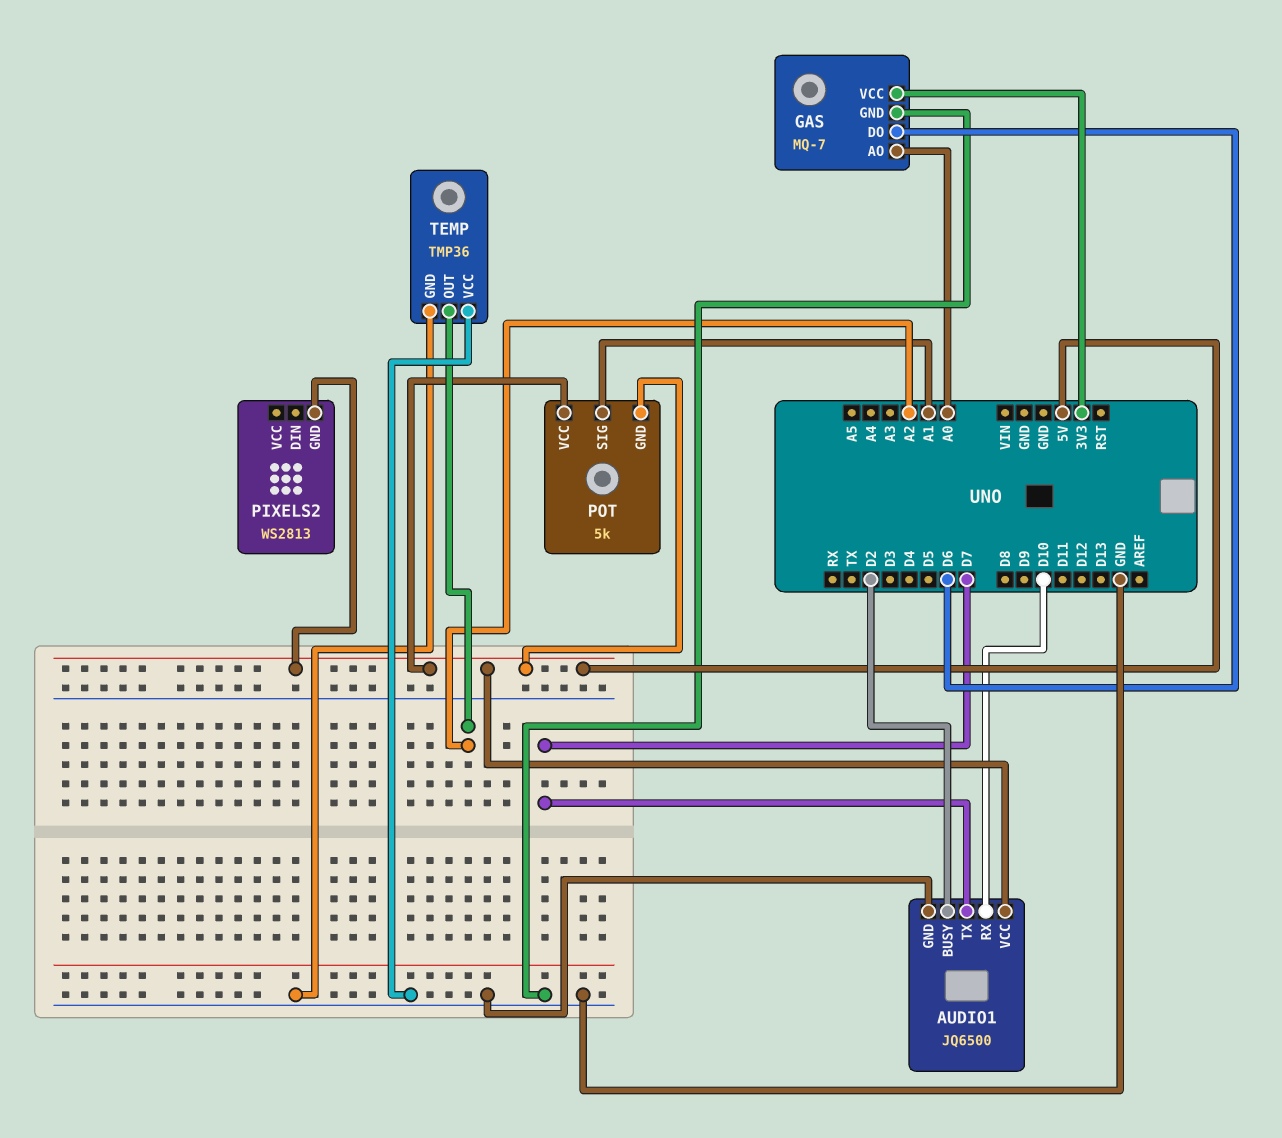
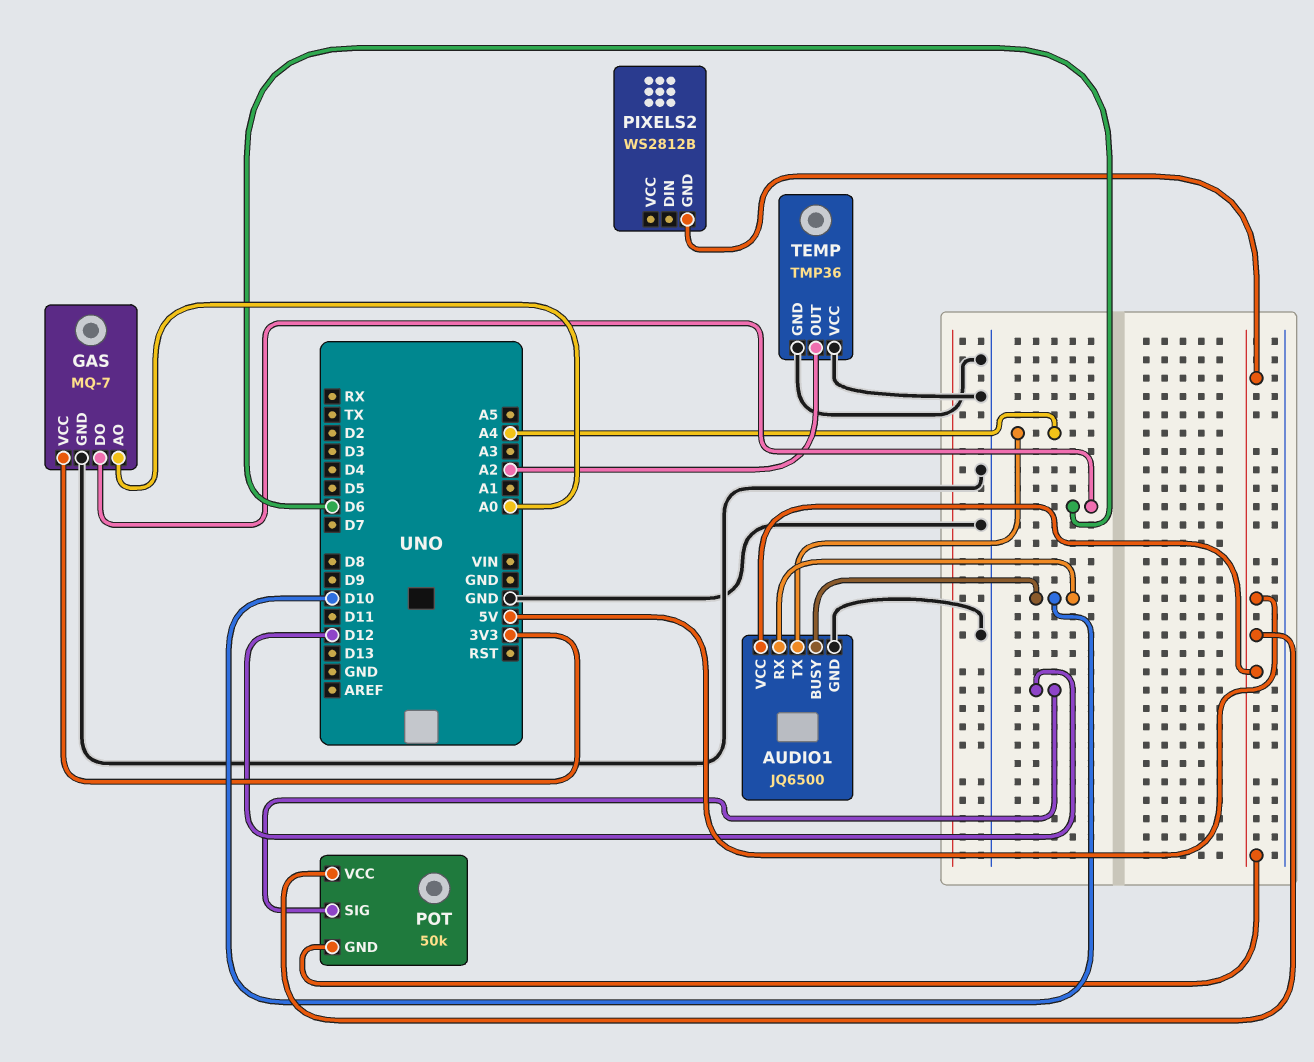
AUDIO1 pin BUSY: D2 -> D10
AUDIO1 pin TX: D7 -> A4
PIXELS2: WS2813 -> WS2812B
POT: 5k -> 50k
POT pin SIG: A1 -> D12

